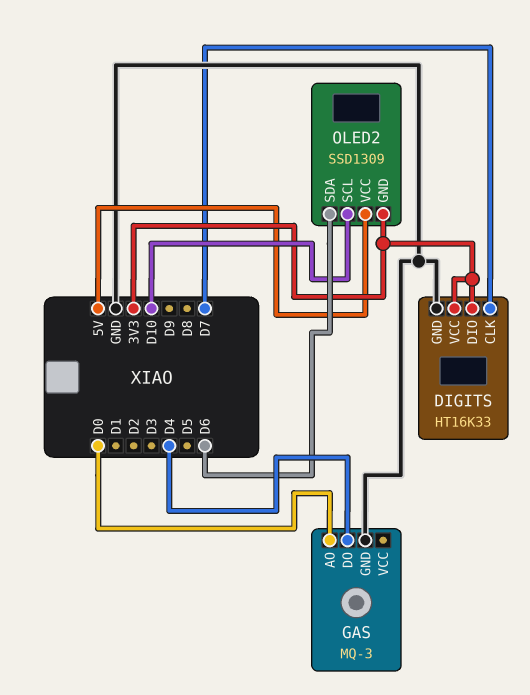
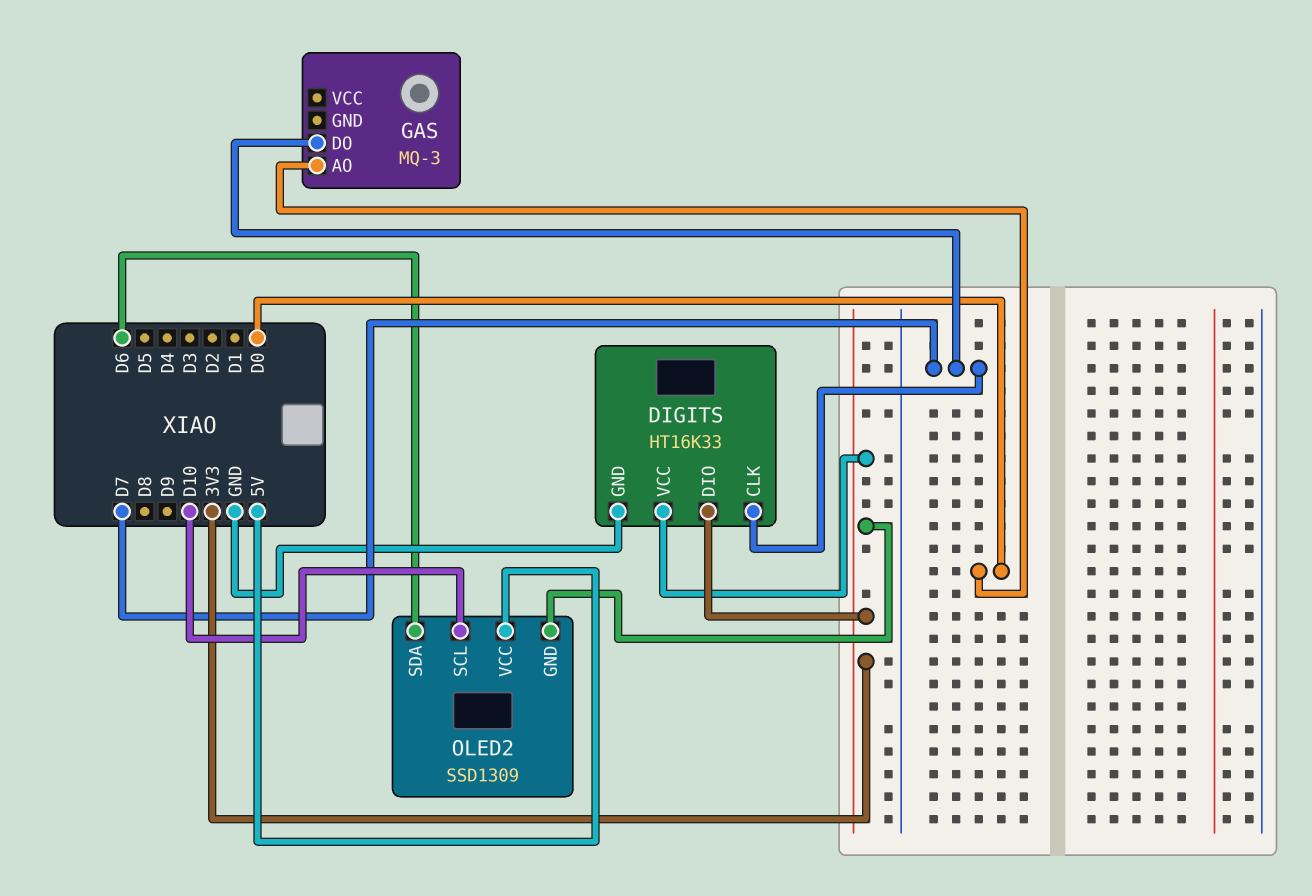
GAS pin DO: D4 -> D7
GAS pin GND: GND -> none

